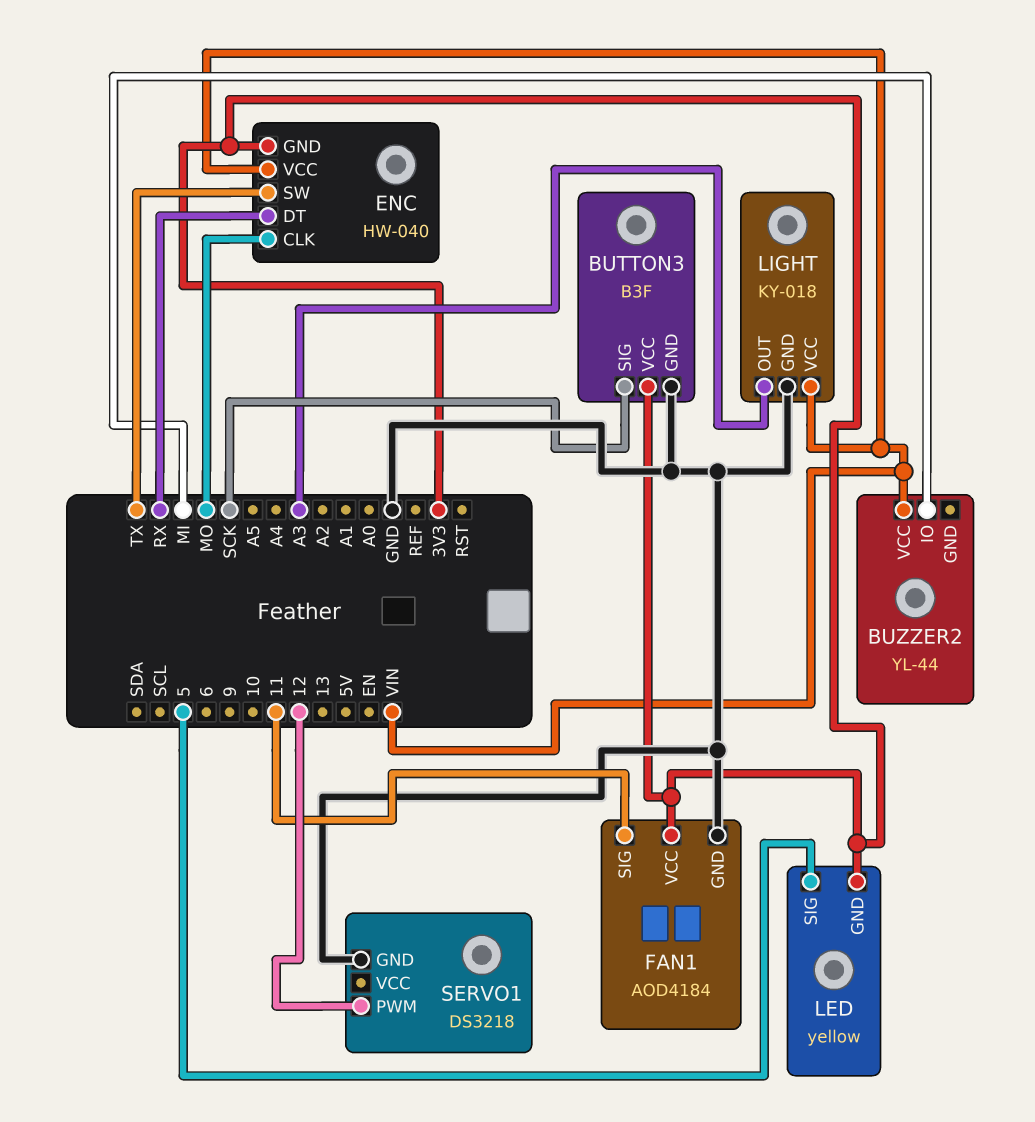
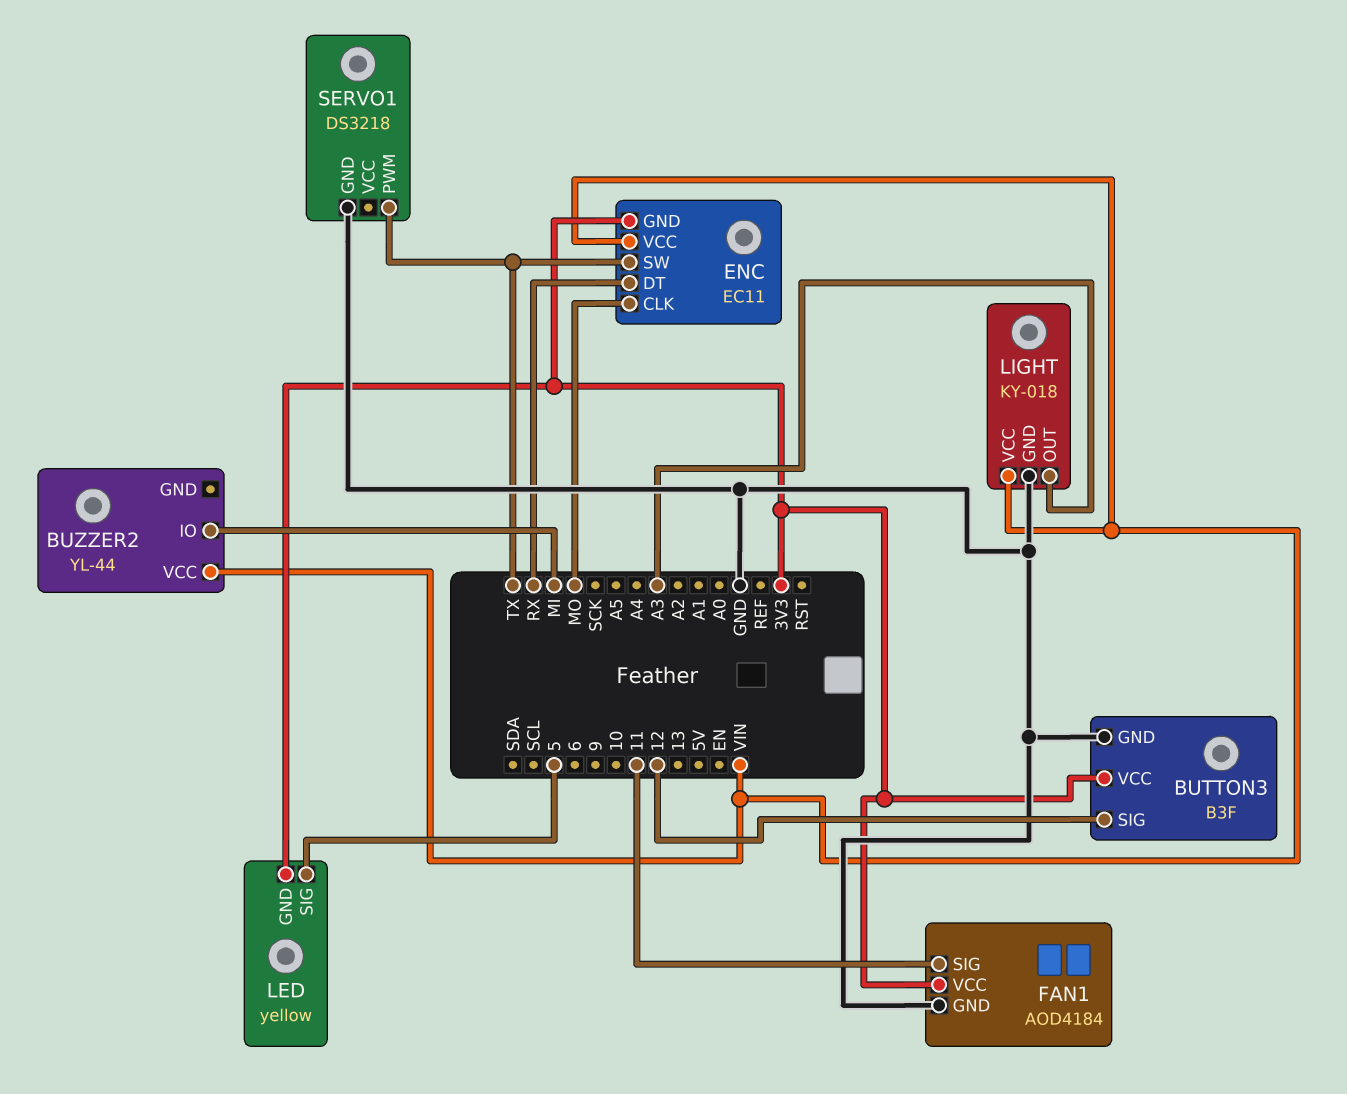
BUTTON3 pin SIG: SCK -> 12
ENC: HW-040 -> EC11
SERVO1 pin PWM: 12 -> TX

